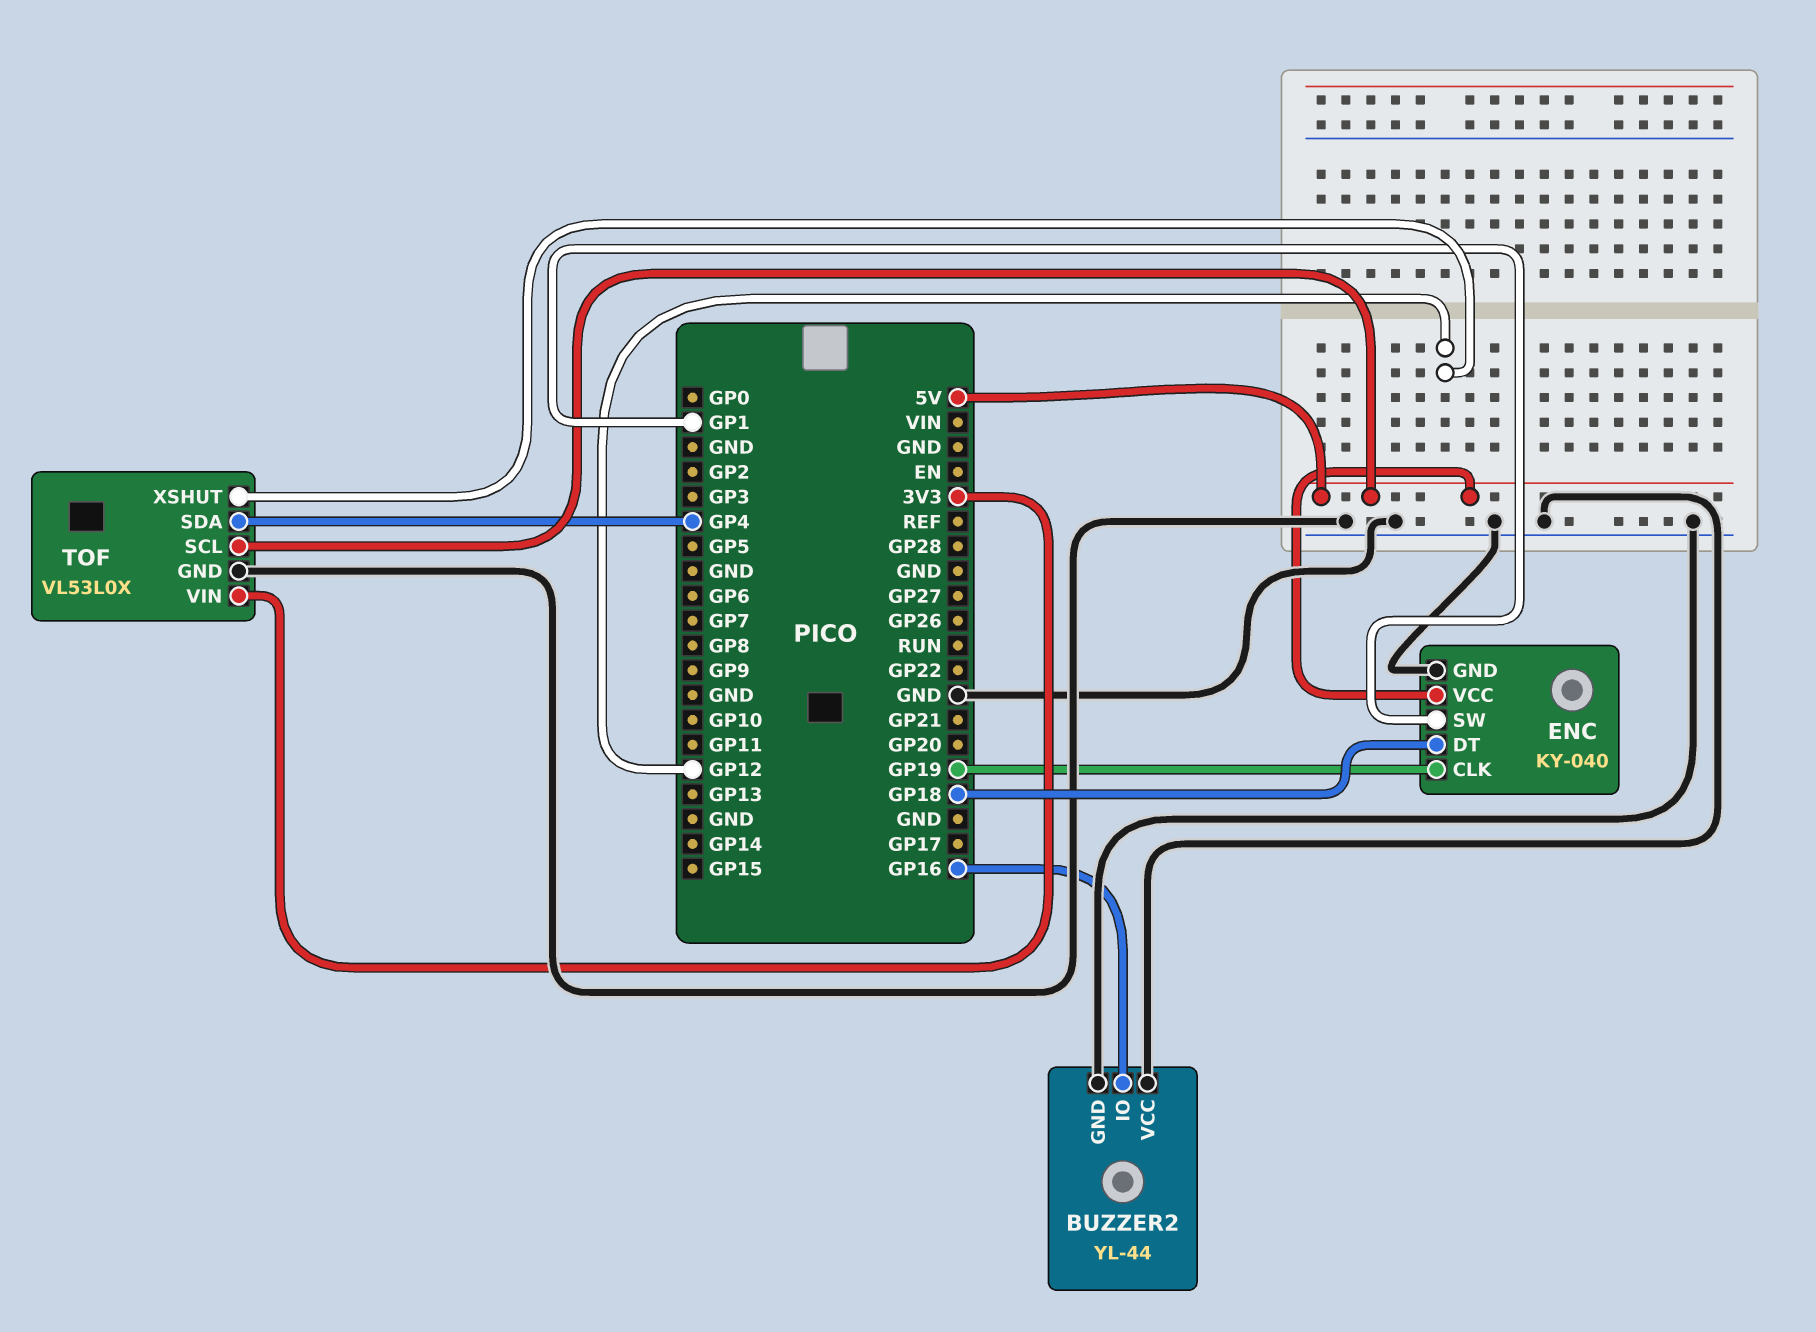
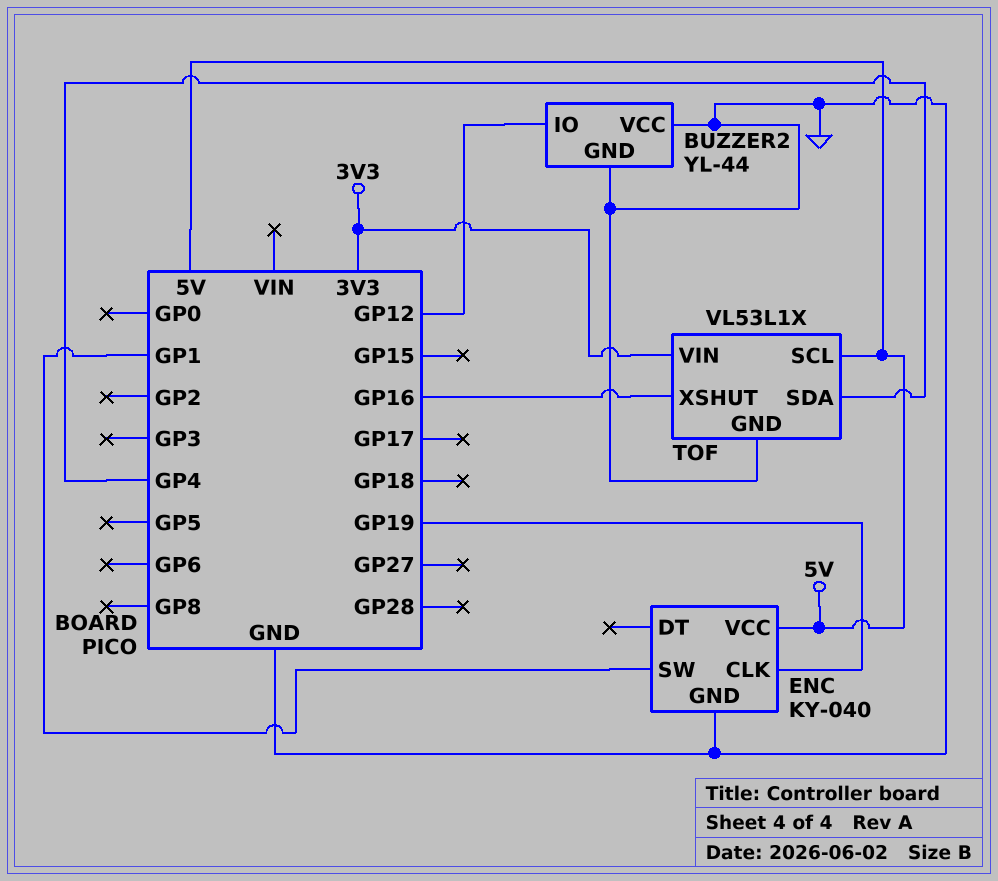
BUZZER2 pin IO: GP16 -> GP12
ENC pin DT: GP18 -> none
TOF: VL53L0X -> VL53L1X
TOF pin XSHUT: GP12 -> GP16

